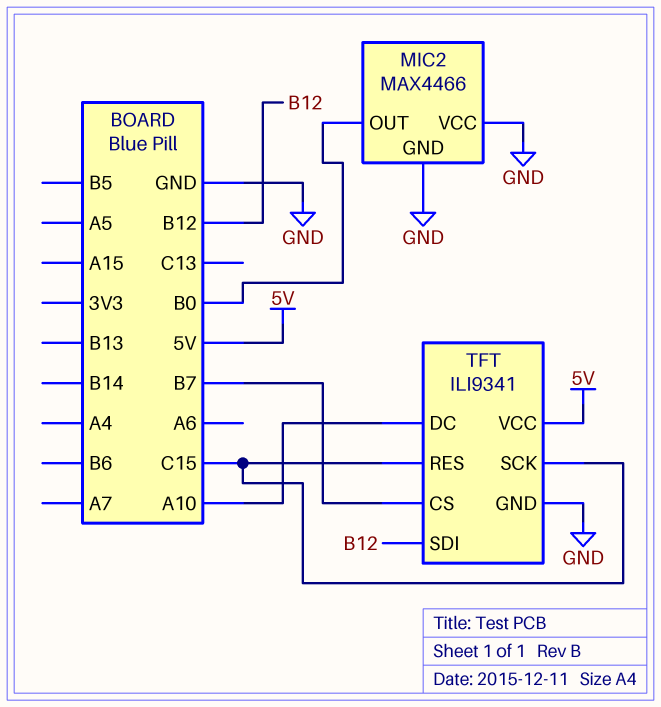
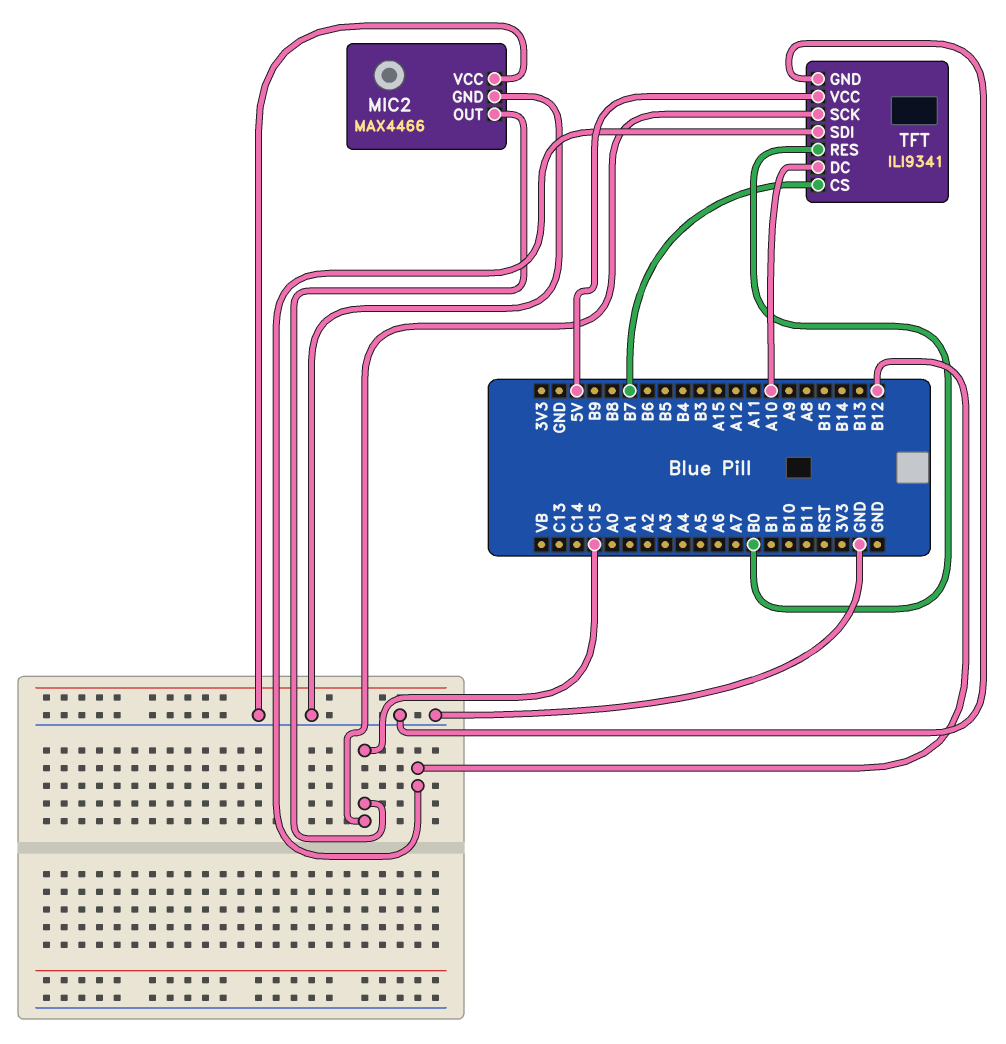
MIC2 pin OUT: B0 -> C15
TFT pin RES: C15 -> B0

